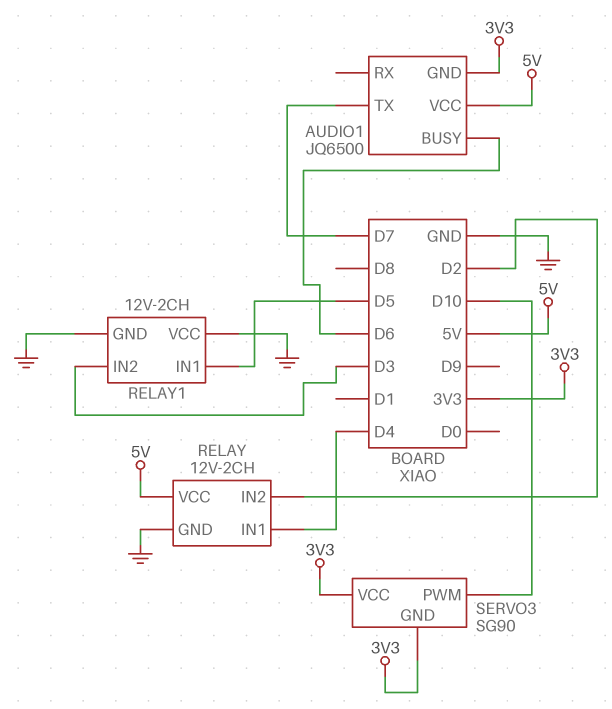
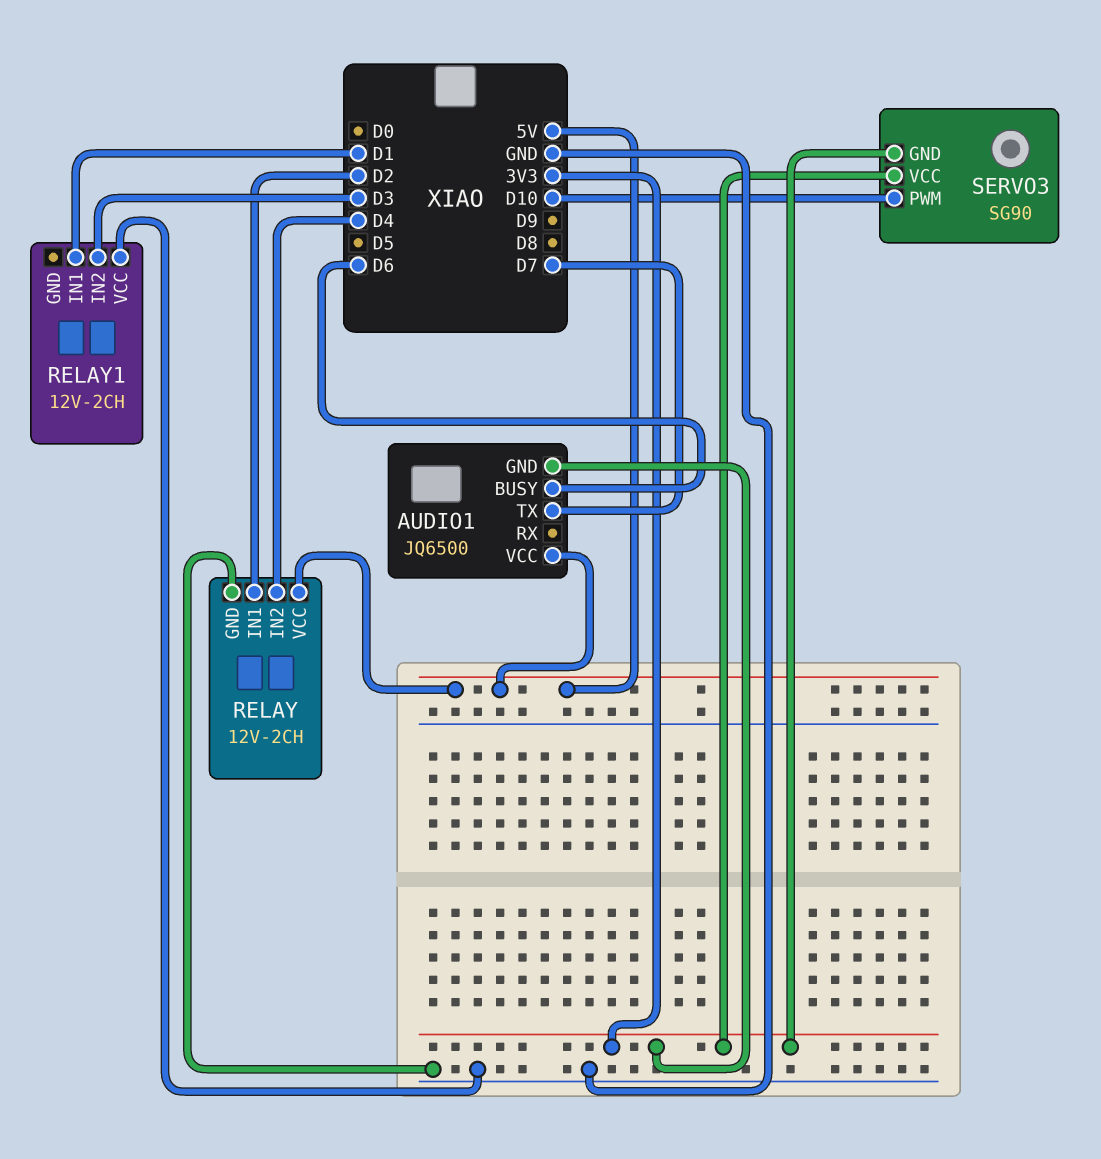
RELAY pin IN1: D4 -> D2
RELAY pin IN2: D2 -> D4
RELAY1 pin GND: GND -> none
RELAY1 pin IN1: D5 -> D1

